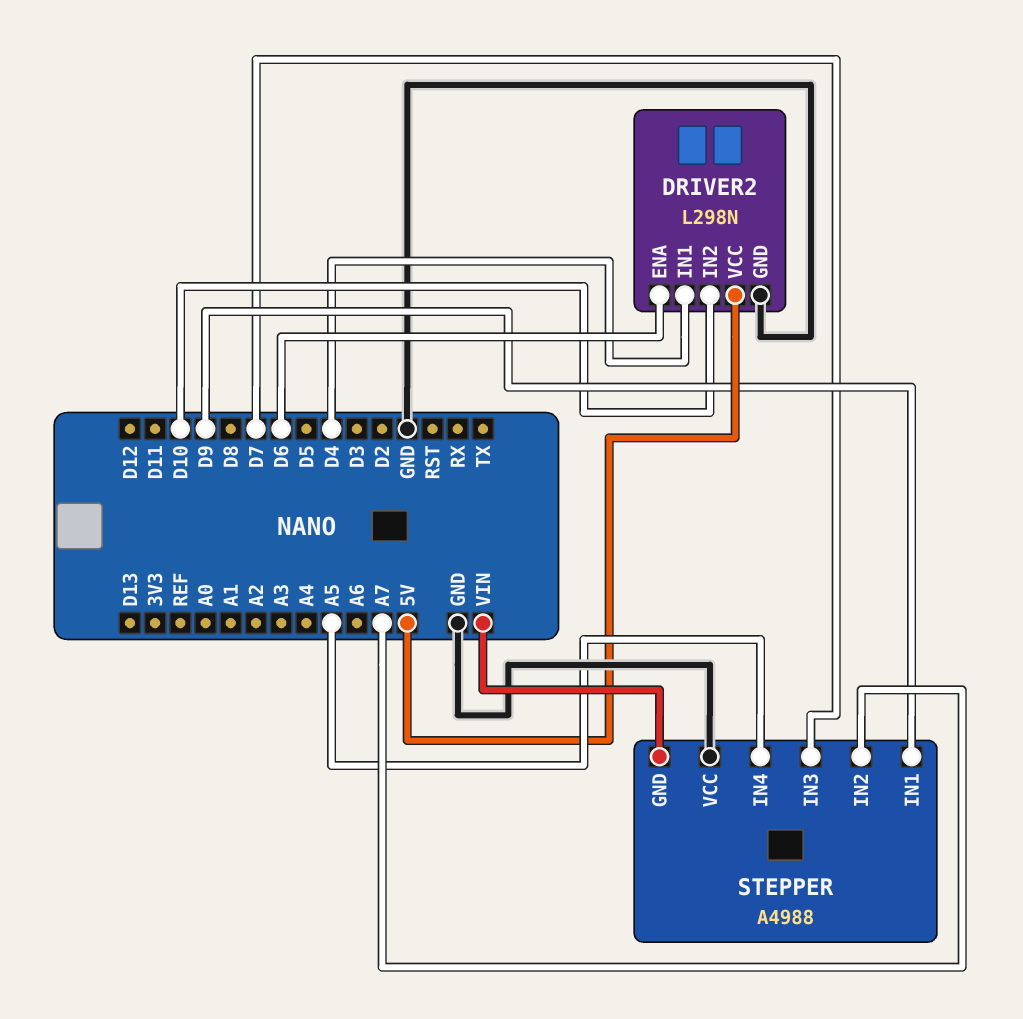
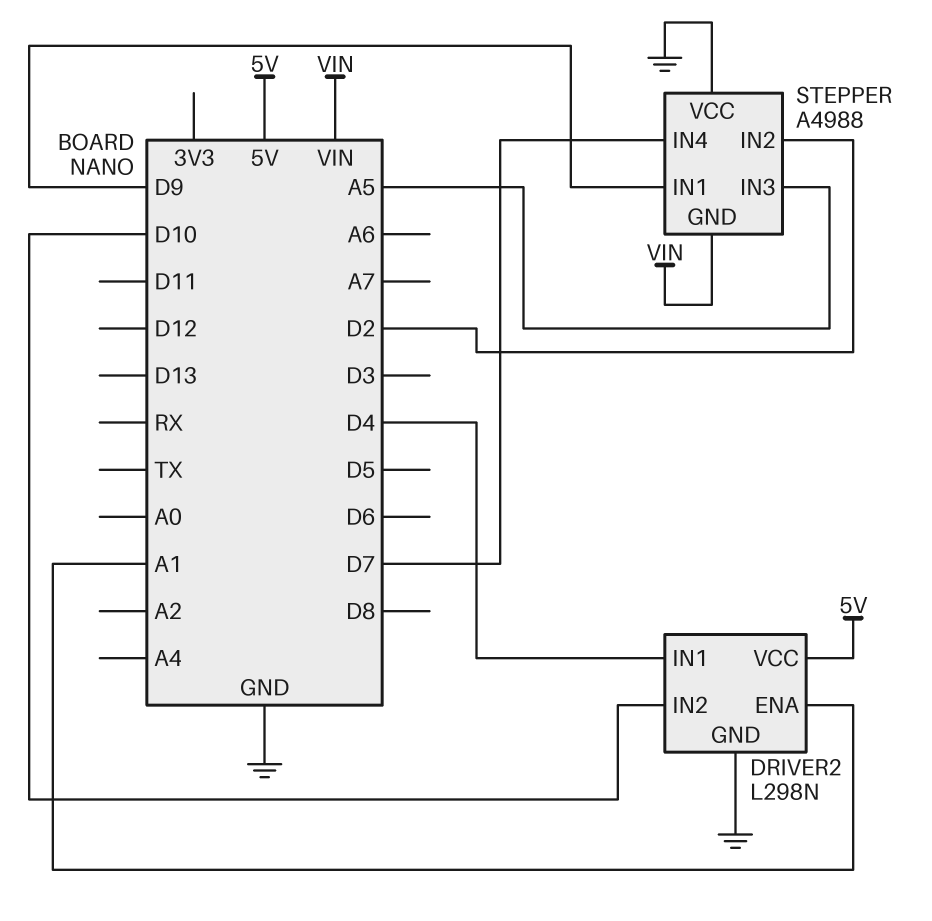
DRIVER2 pin ENA: D6 -> A1
STEPPER pin IN2: A7 -> D2
STEPPER pin IN3: D7 -> A5
STEPPER pin IN4: A5 -> D7

